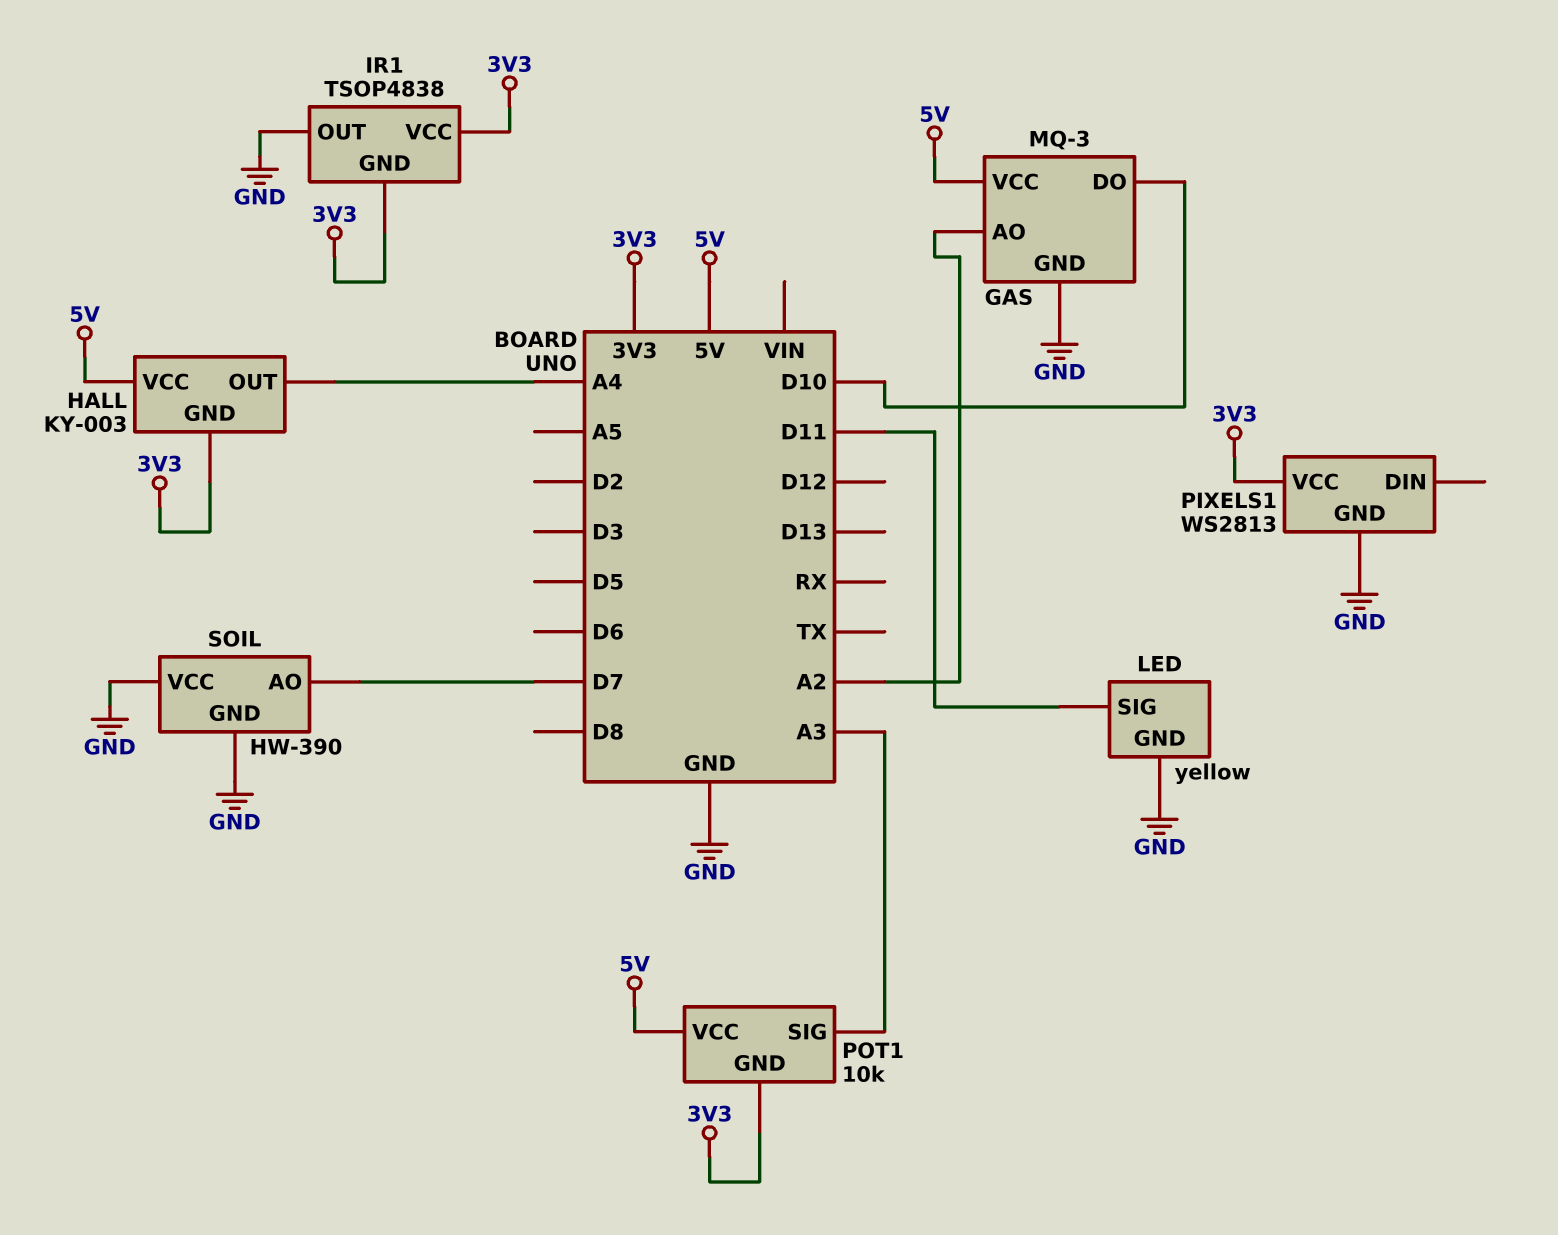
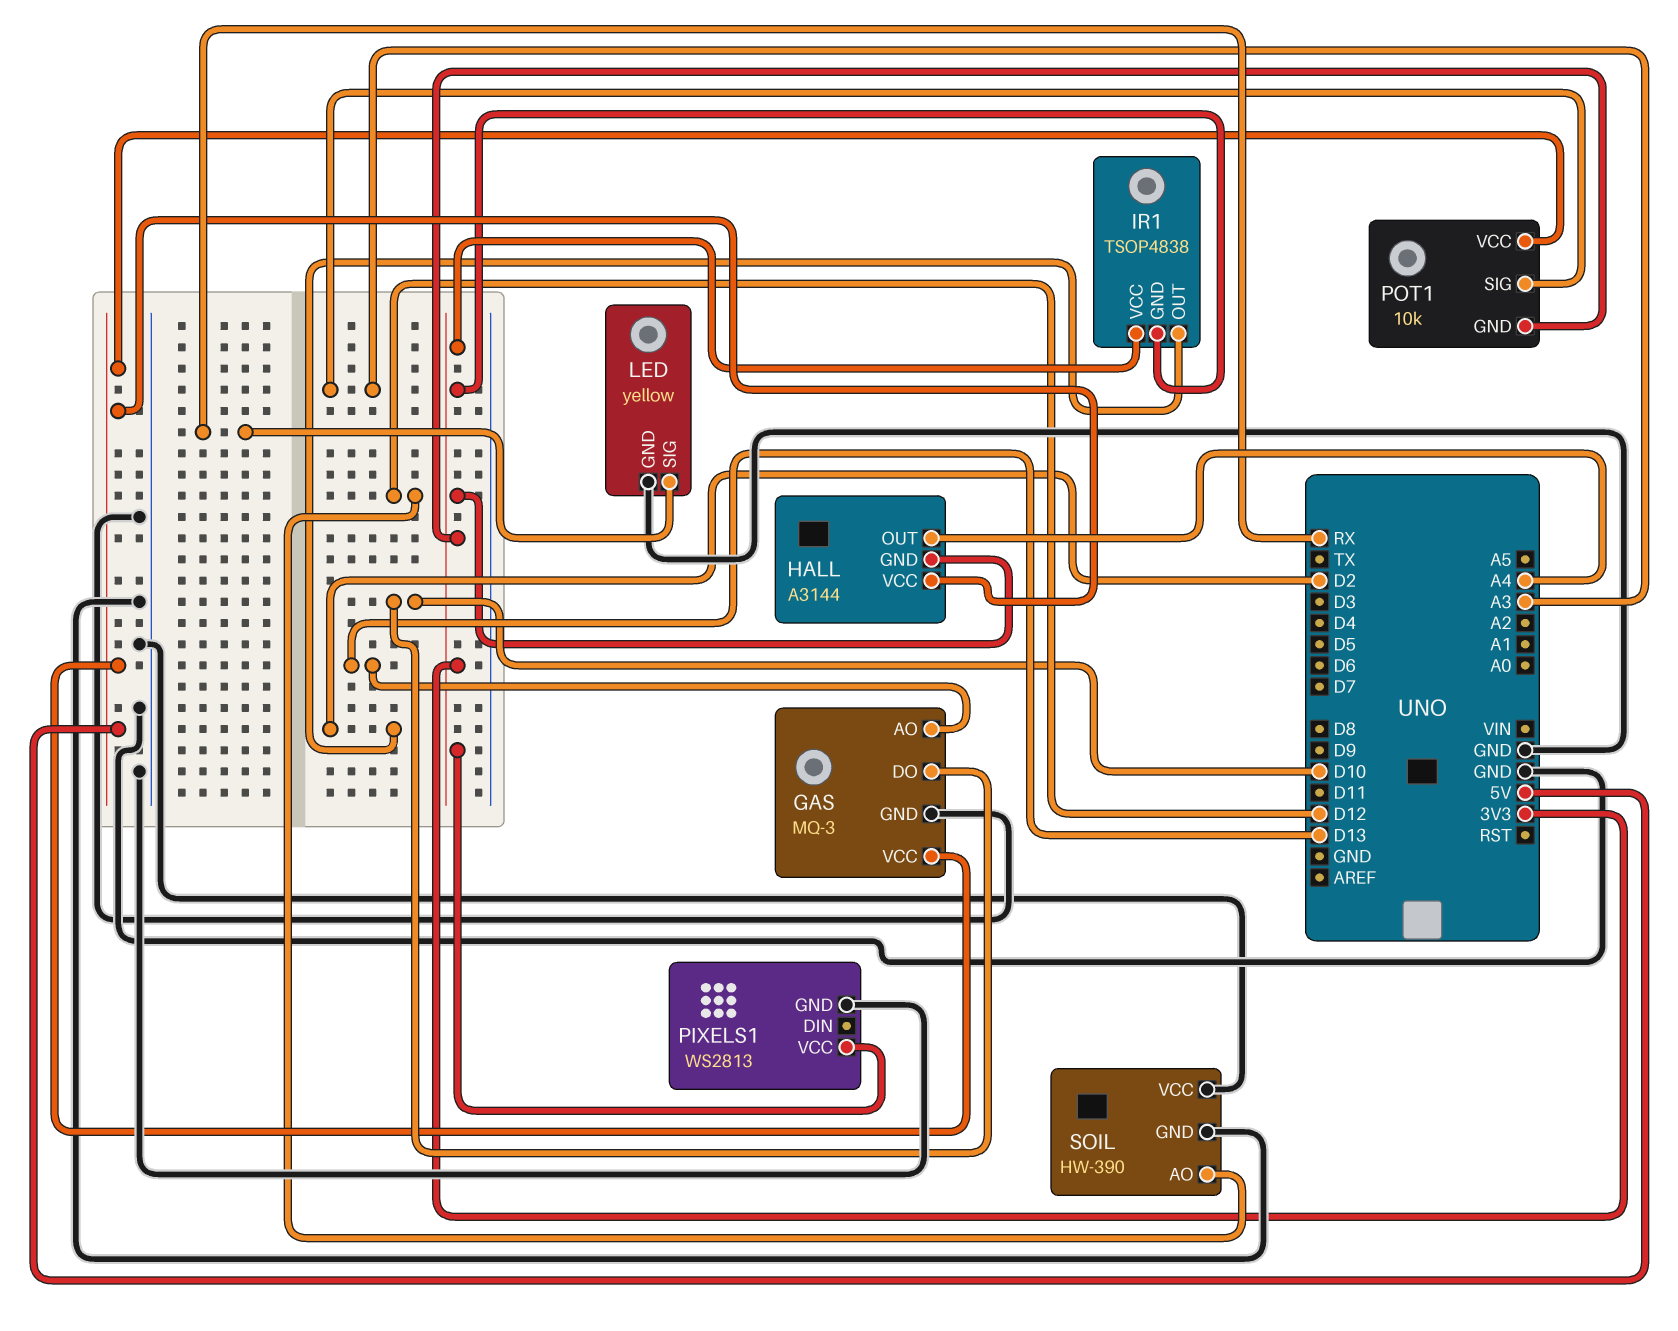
GAS pin AO: A2 -> D13
HALL: KY-003 -> A3144
IR1 pin OUT: GND -> D2
LED pin SIG: D11 -> RX
SOIL pin AO: D7 -> D12

